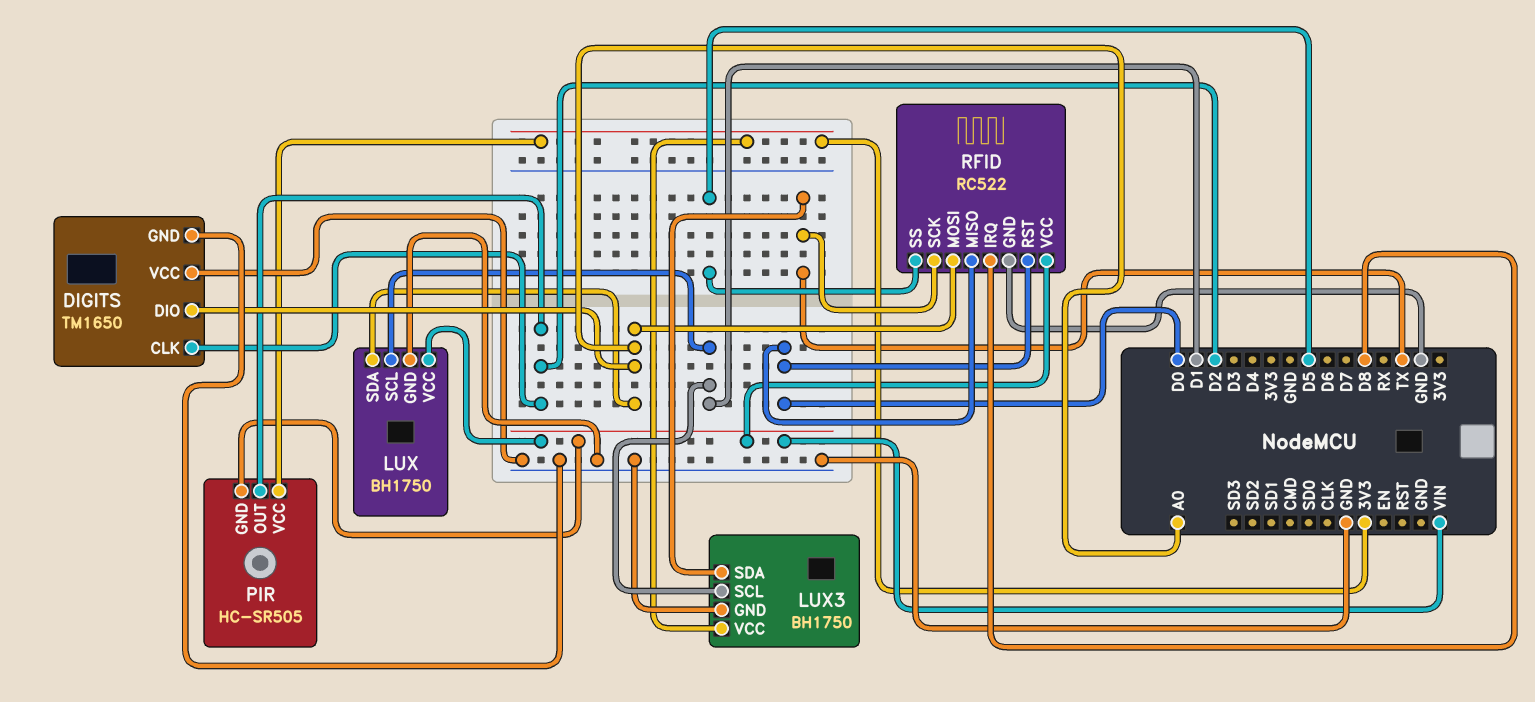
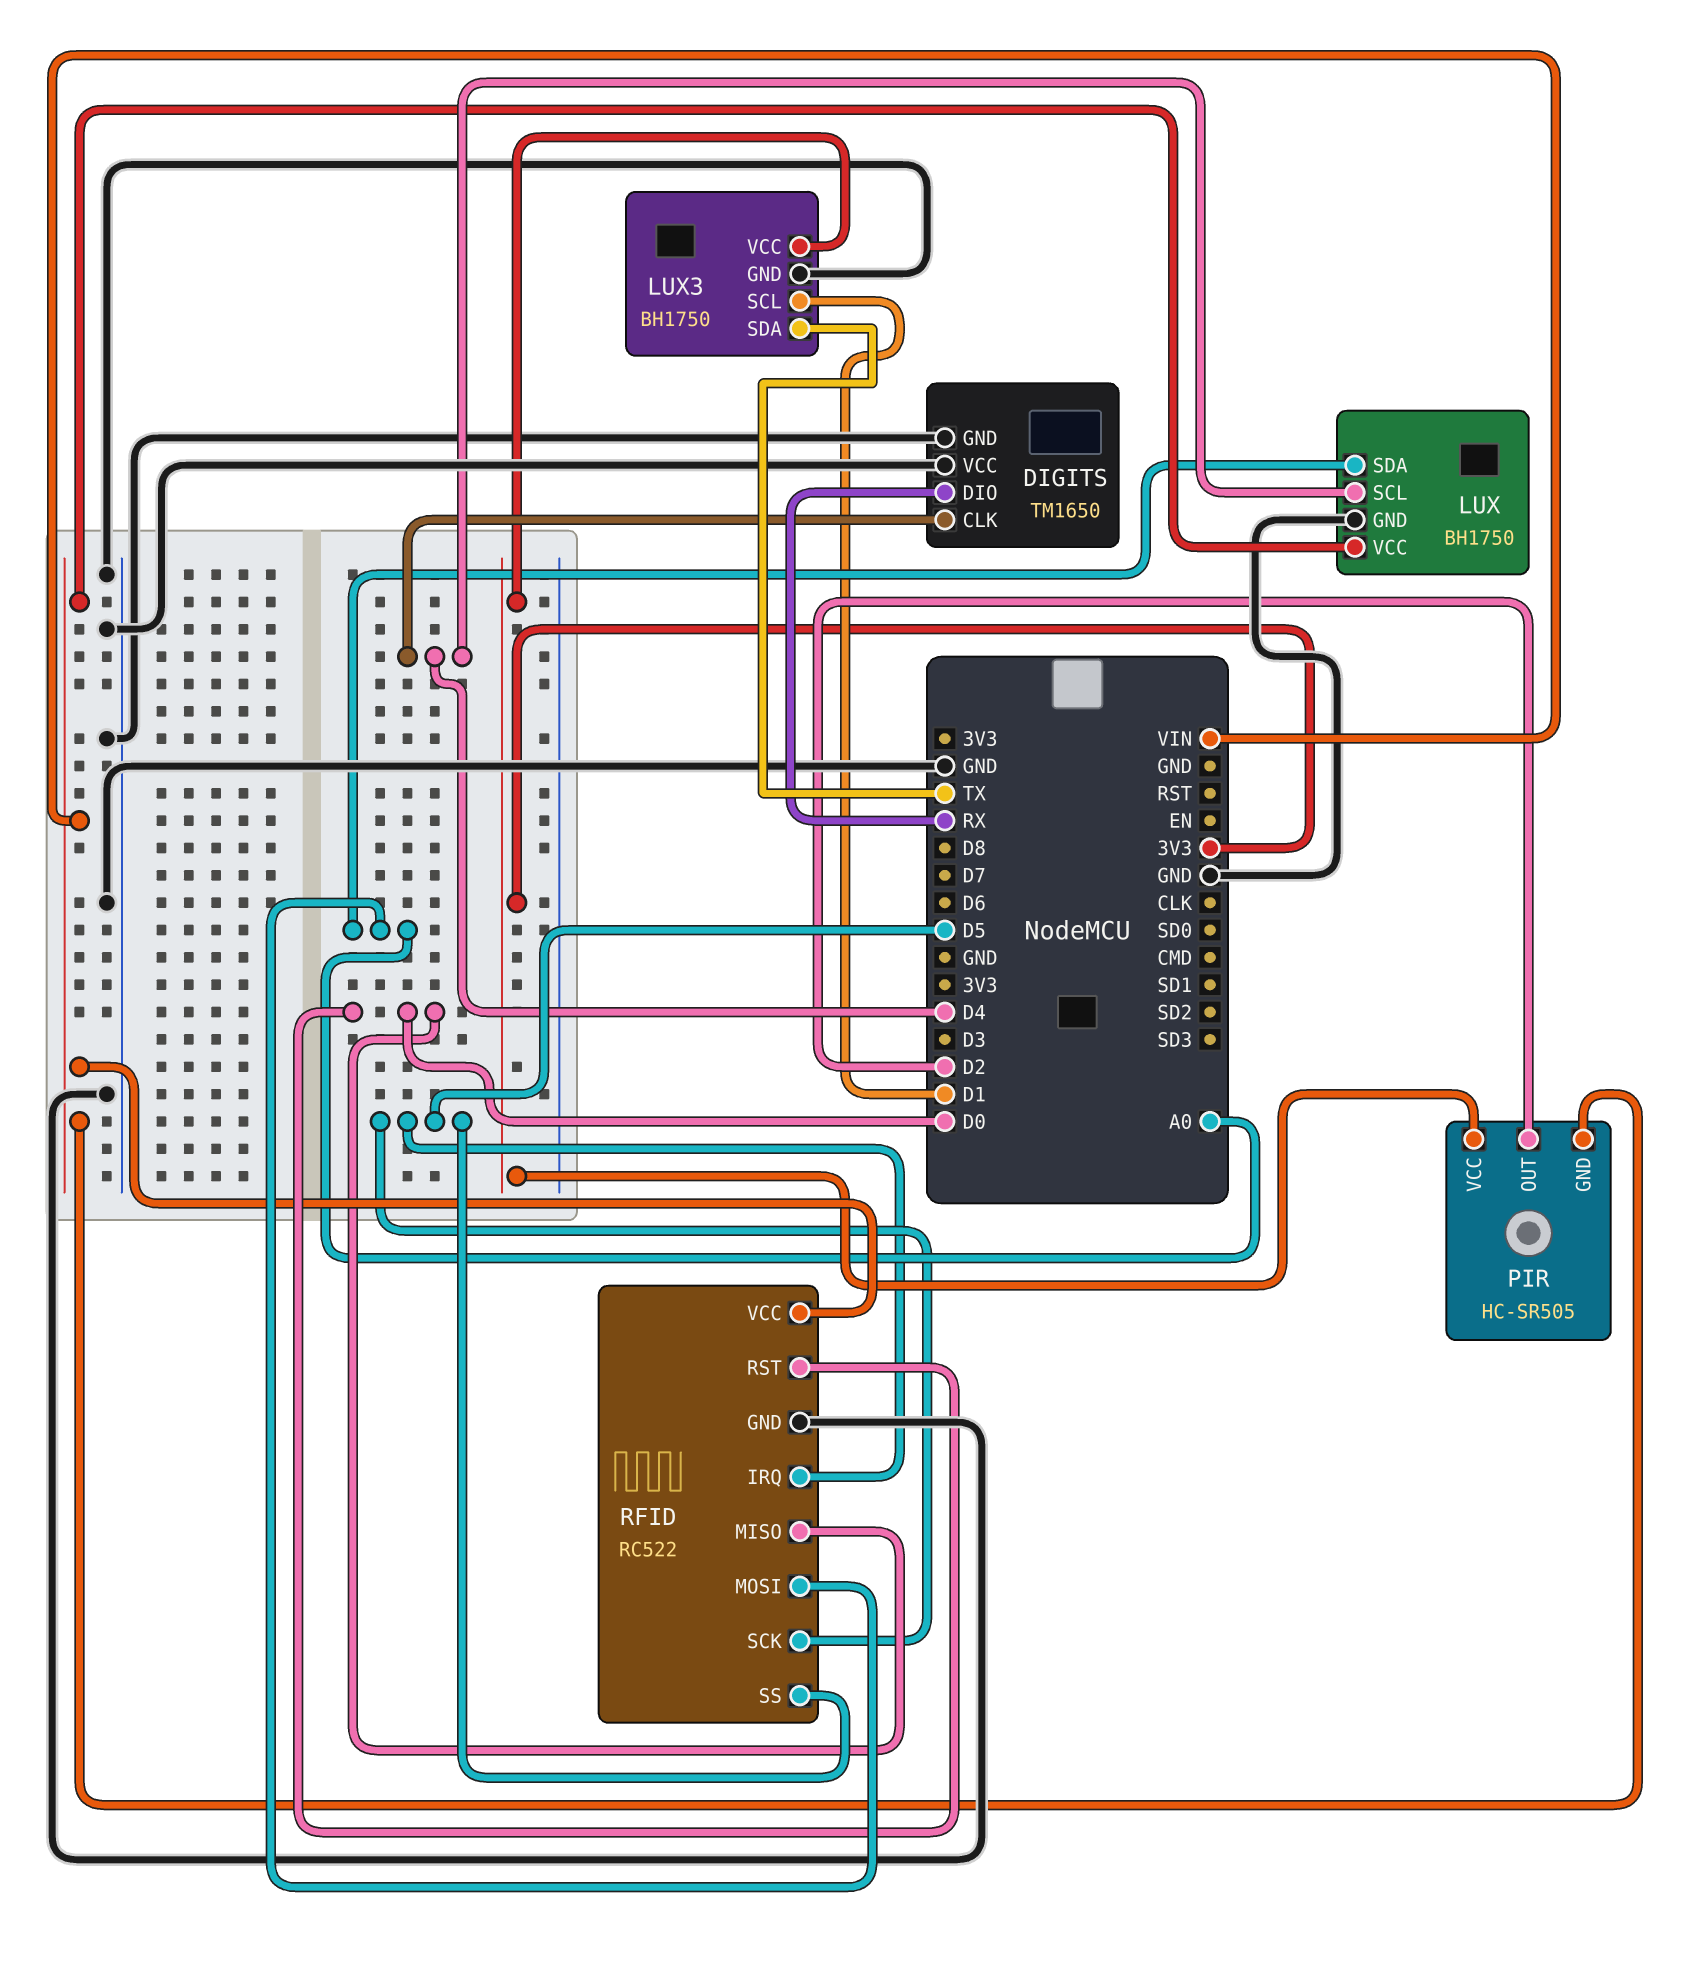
DIGITS pin CLK: D2 -> D4
DIGITS pin DIO: A0 -> RX
LUX pin SCL: D1 -> D4
RFID pin IRQ: D8 -> D5
RFID pin SCK: TX -> D5

